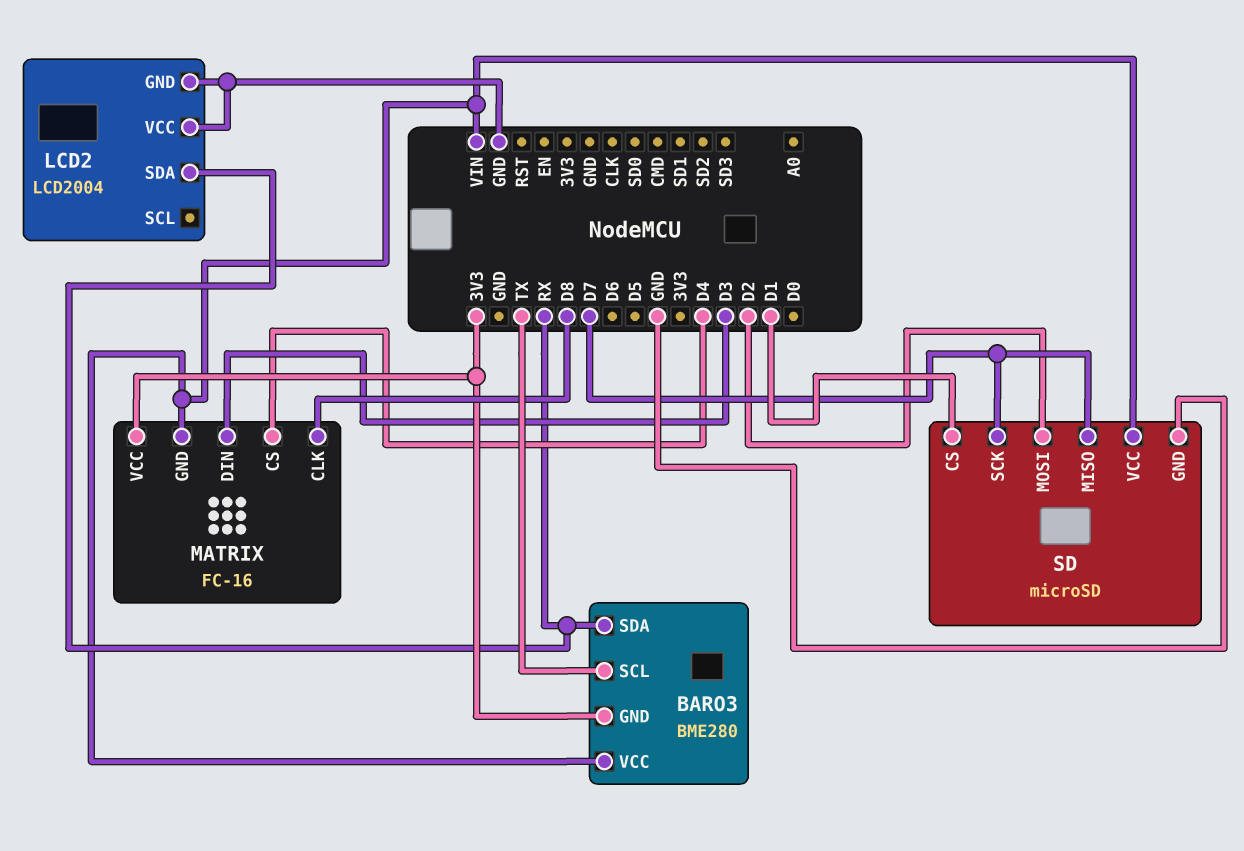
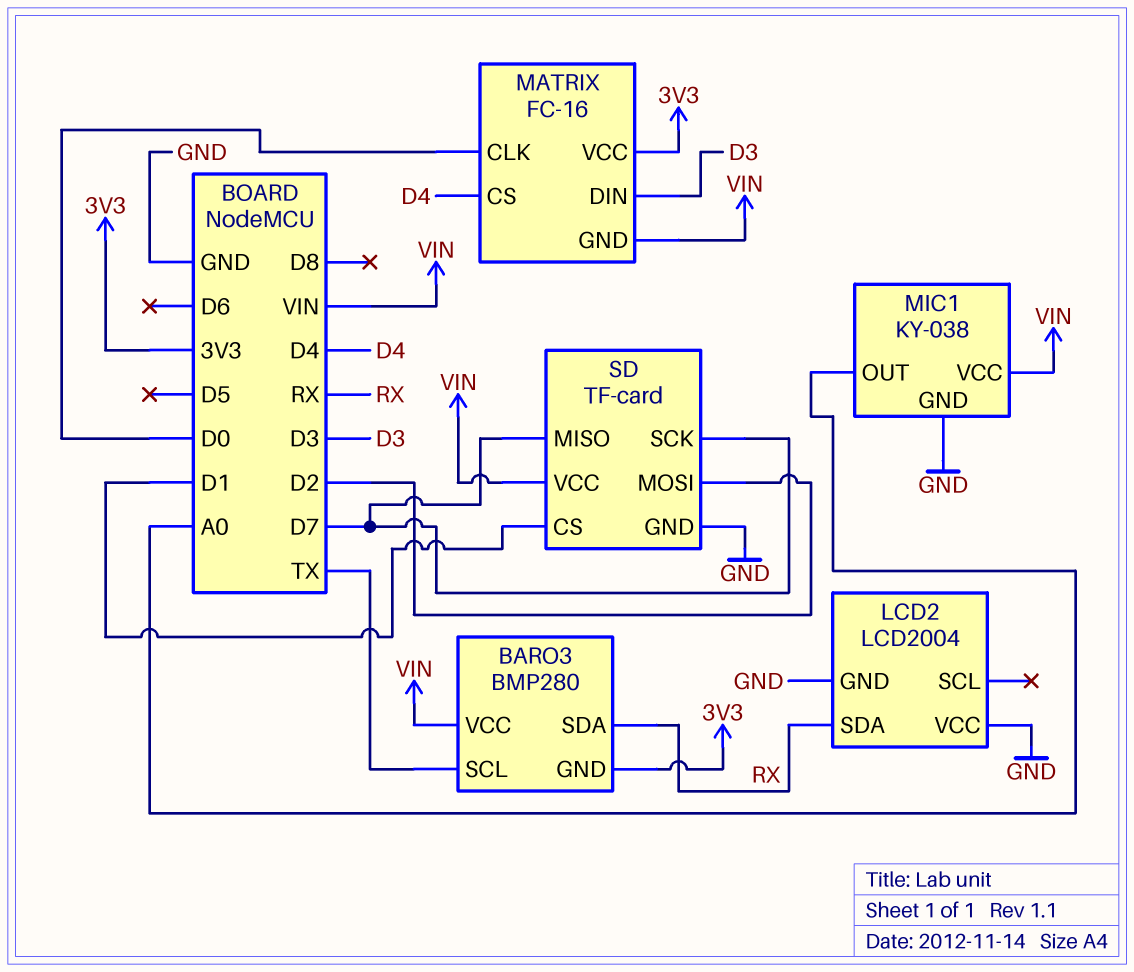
BARO3: BME280 -> BMP280
MATRIX pin CLK: D8 -> D0
MIC1: none -> KY-038
MIC1 pin GND: none -> GND
MIC1 pin OUT: none -> A0
MIC1 pin VCC: none -> VIN
SD: microSD -> TF-card

